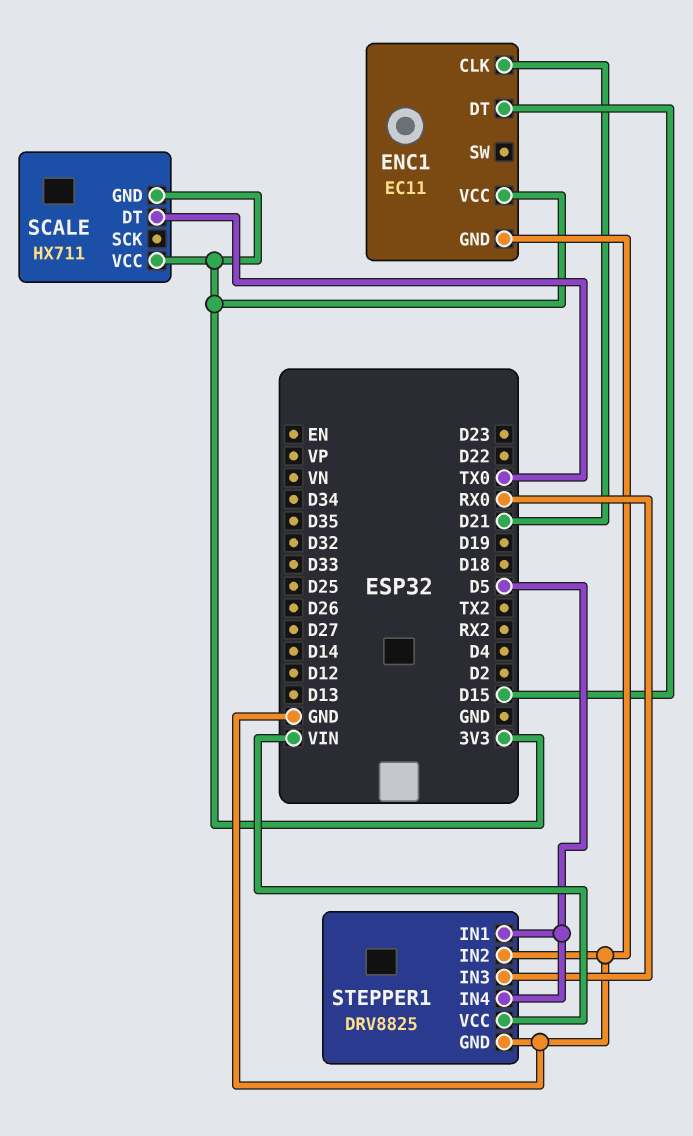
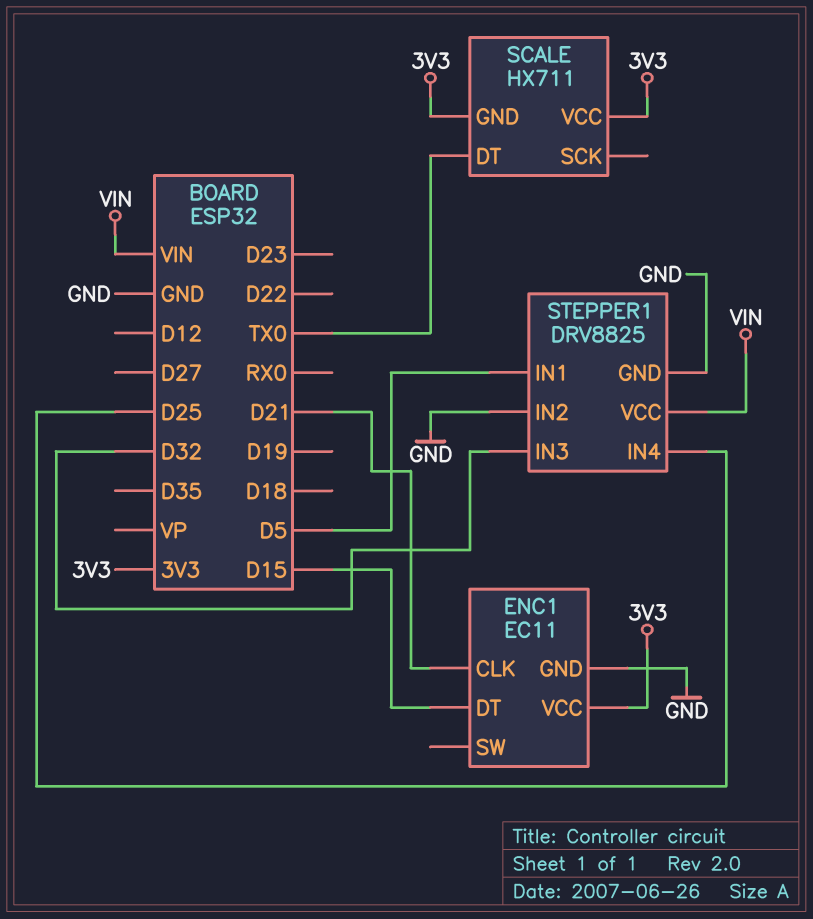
STEPPER1 pin IN3: RX0 -> D32
STEPPER1 pin IN4: D5 -> D25

